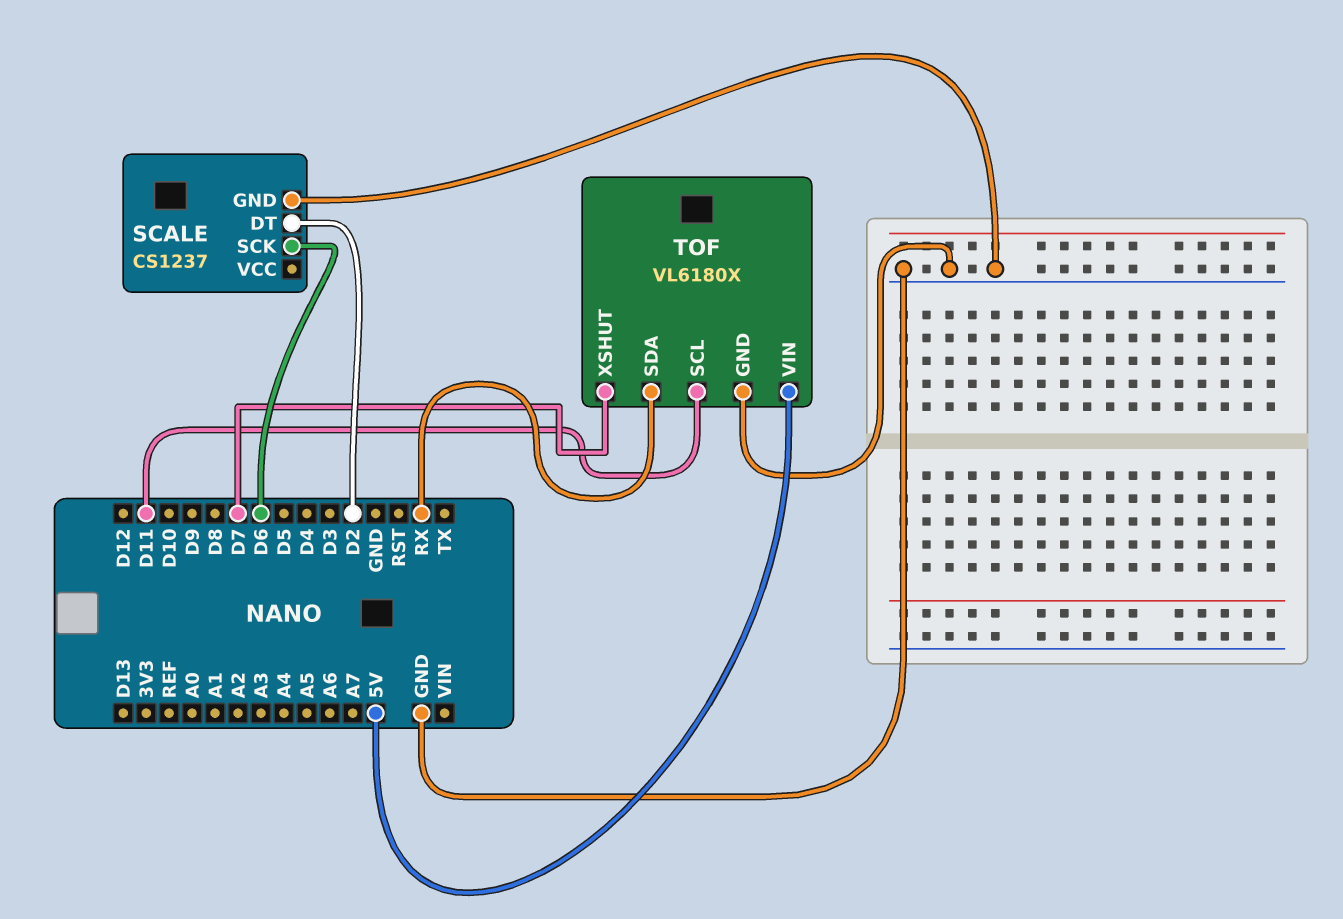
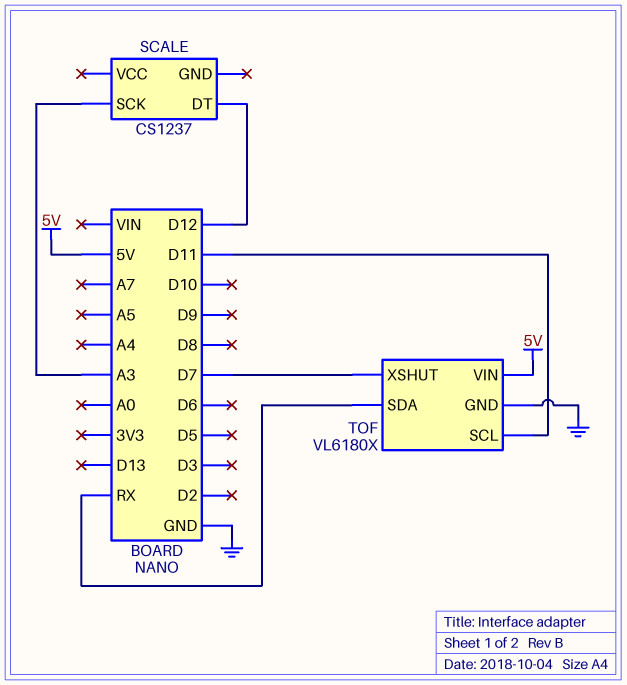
SCALE pin DT: D2 -> D12
SCALE pin GND: GND -> none
SCALE pin SCK: D6 -> A3

